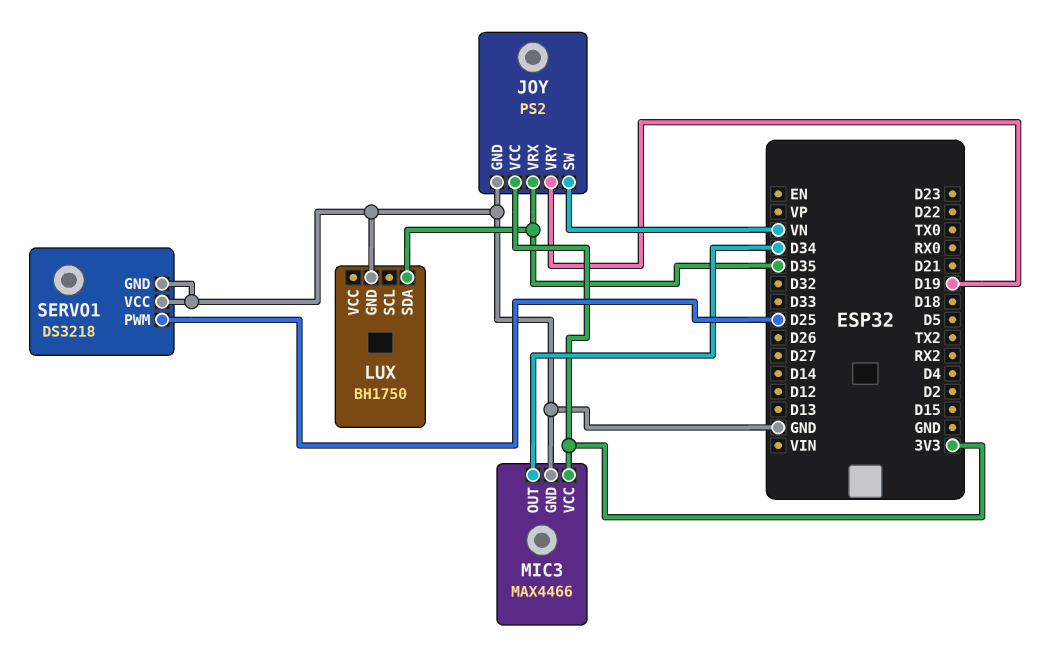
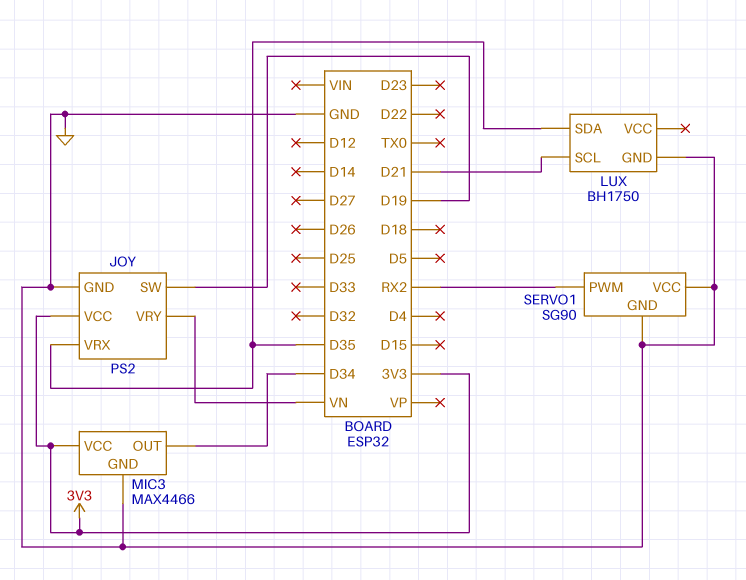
JOY pin SW: VN -> D19
JOY pin VRY: D19 -> VN
LUX pin SCL: none -> D21
SERVO1: DS3218 -> SG90
SERVO1 pin PWM: D25 -> RX2

